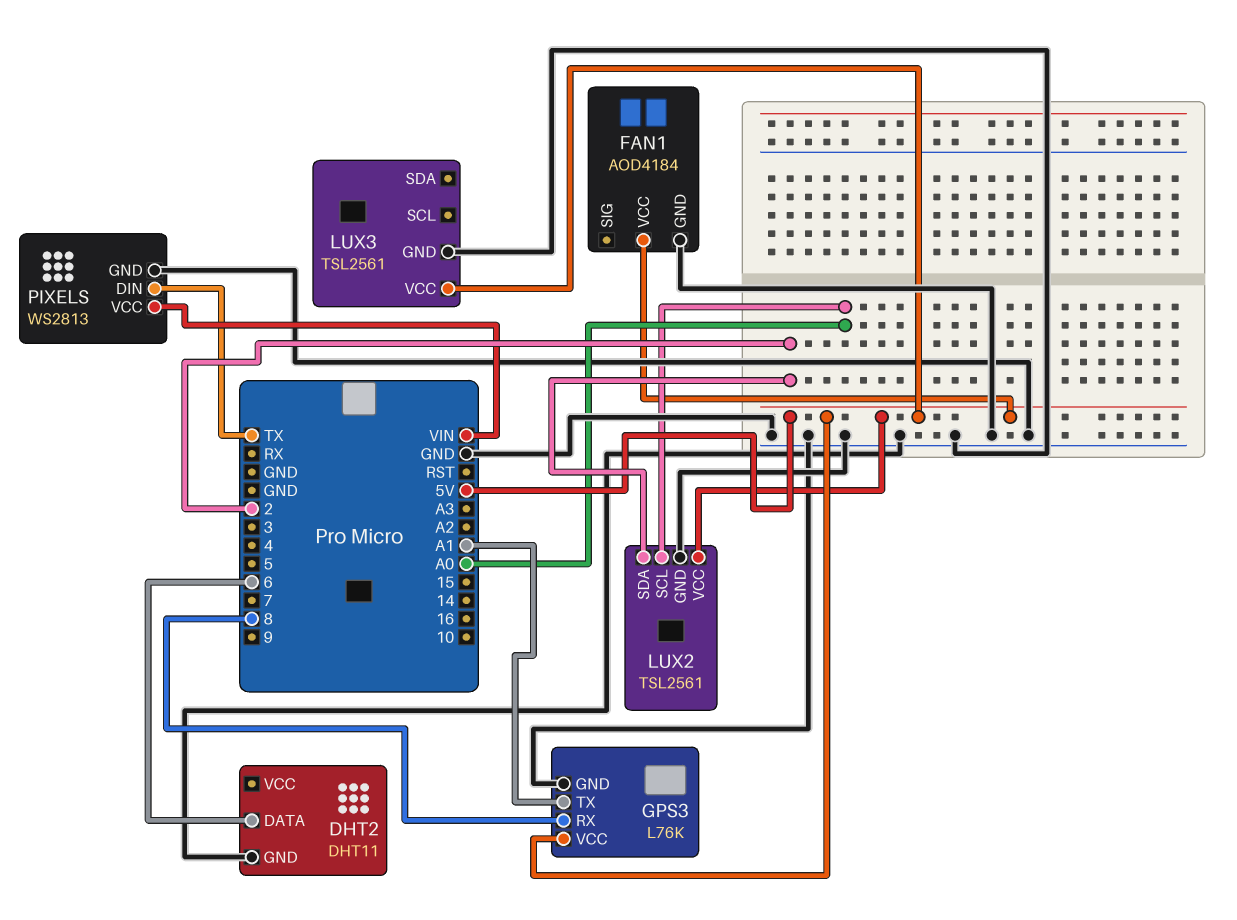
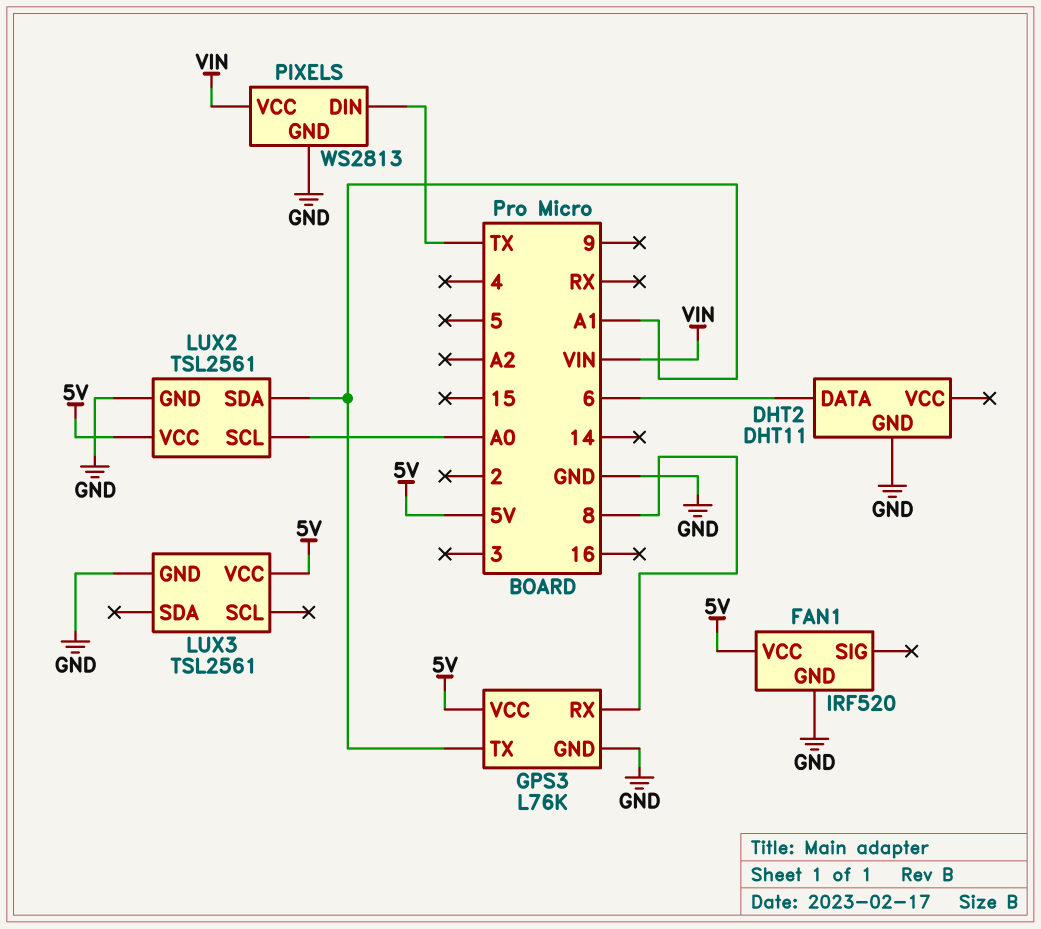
FAN1: AOD4184 -> IRF520
LUX2 pin SDA: 2 -> A1

